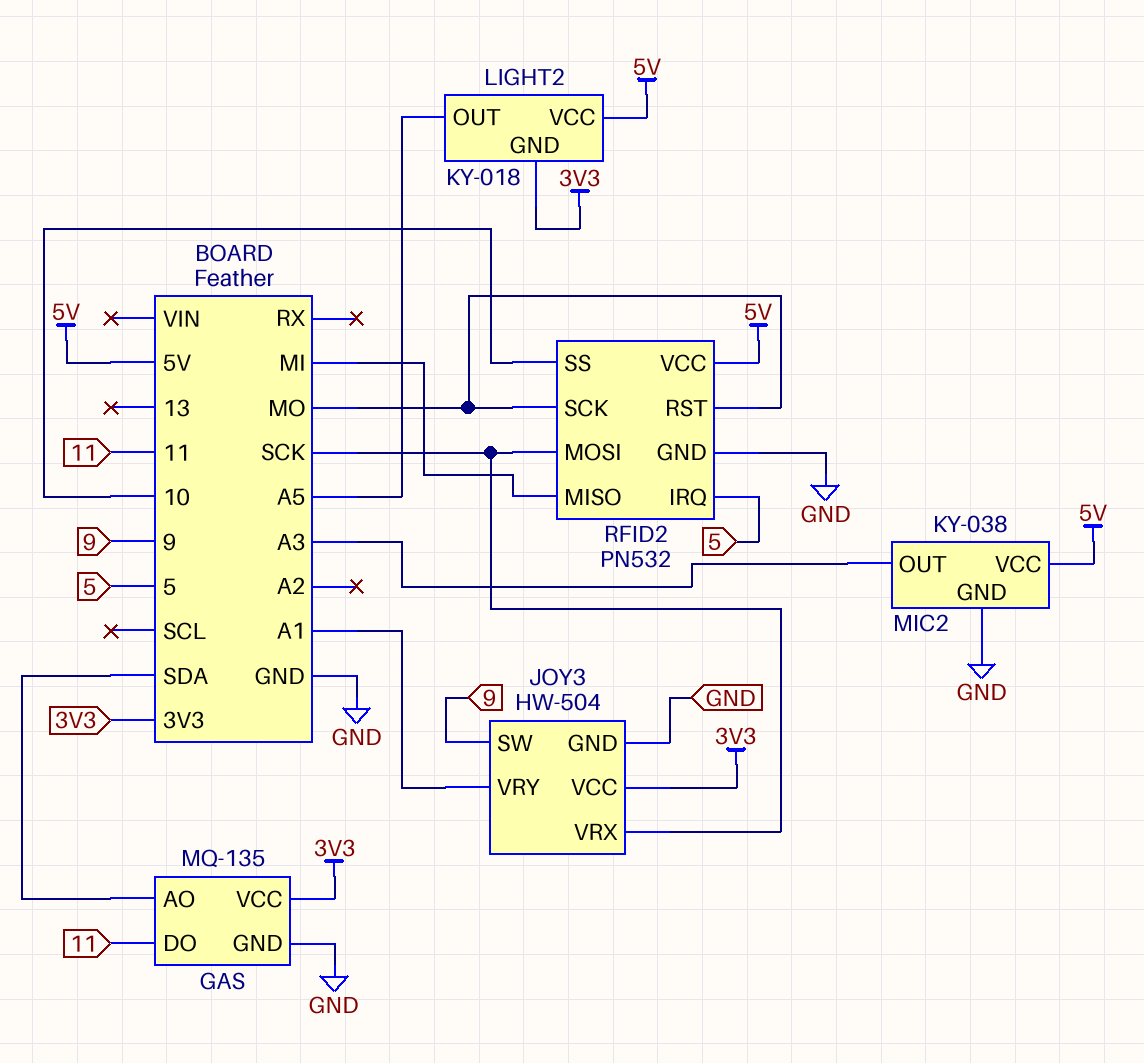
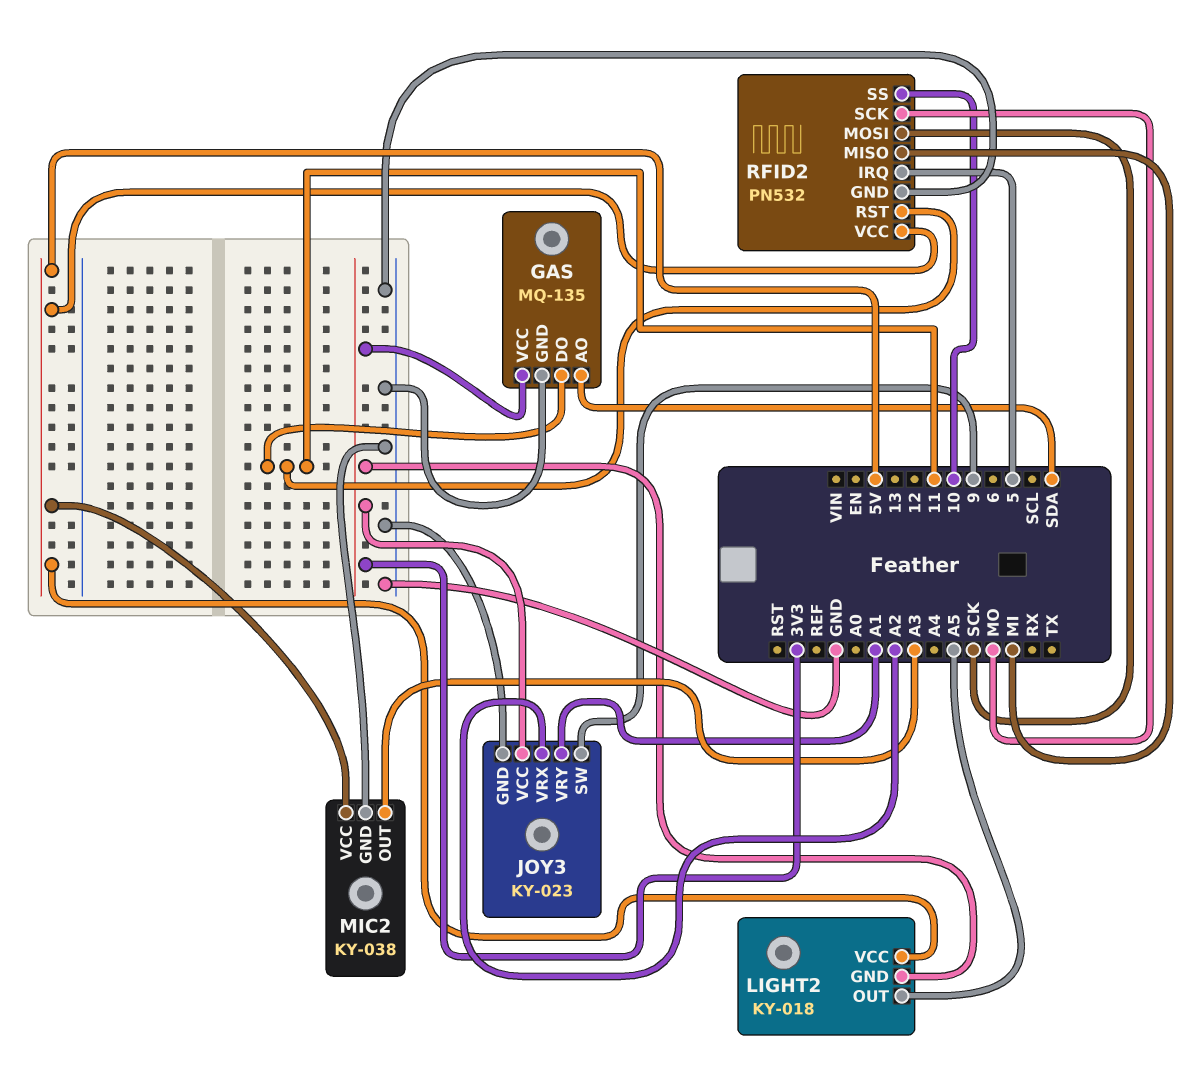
JOY3: HW-504 -> KY-023
JOY3 pin VRX: SCK -> A2
RFID2 pin RST: MO -> 11

